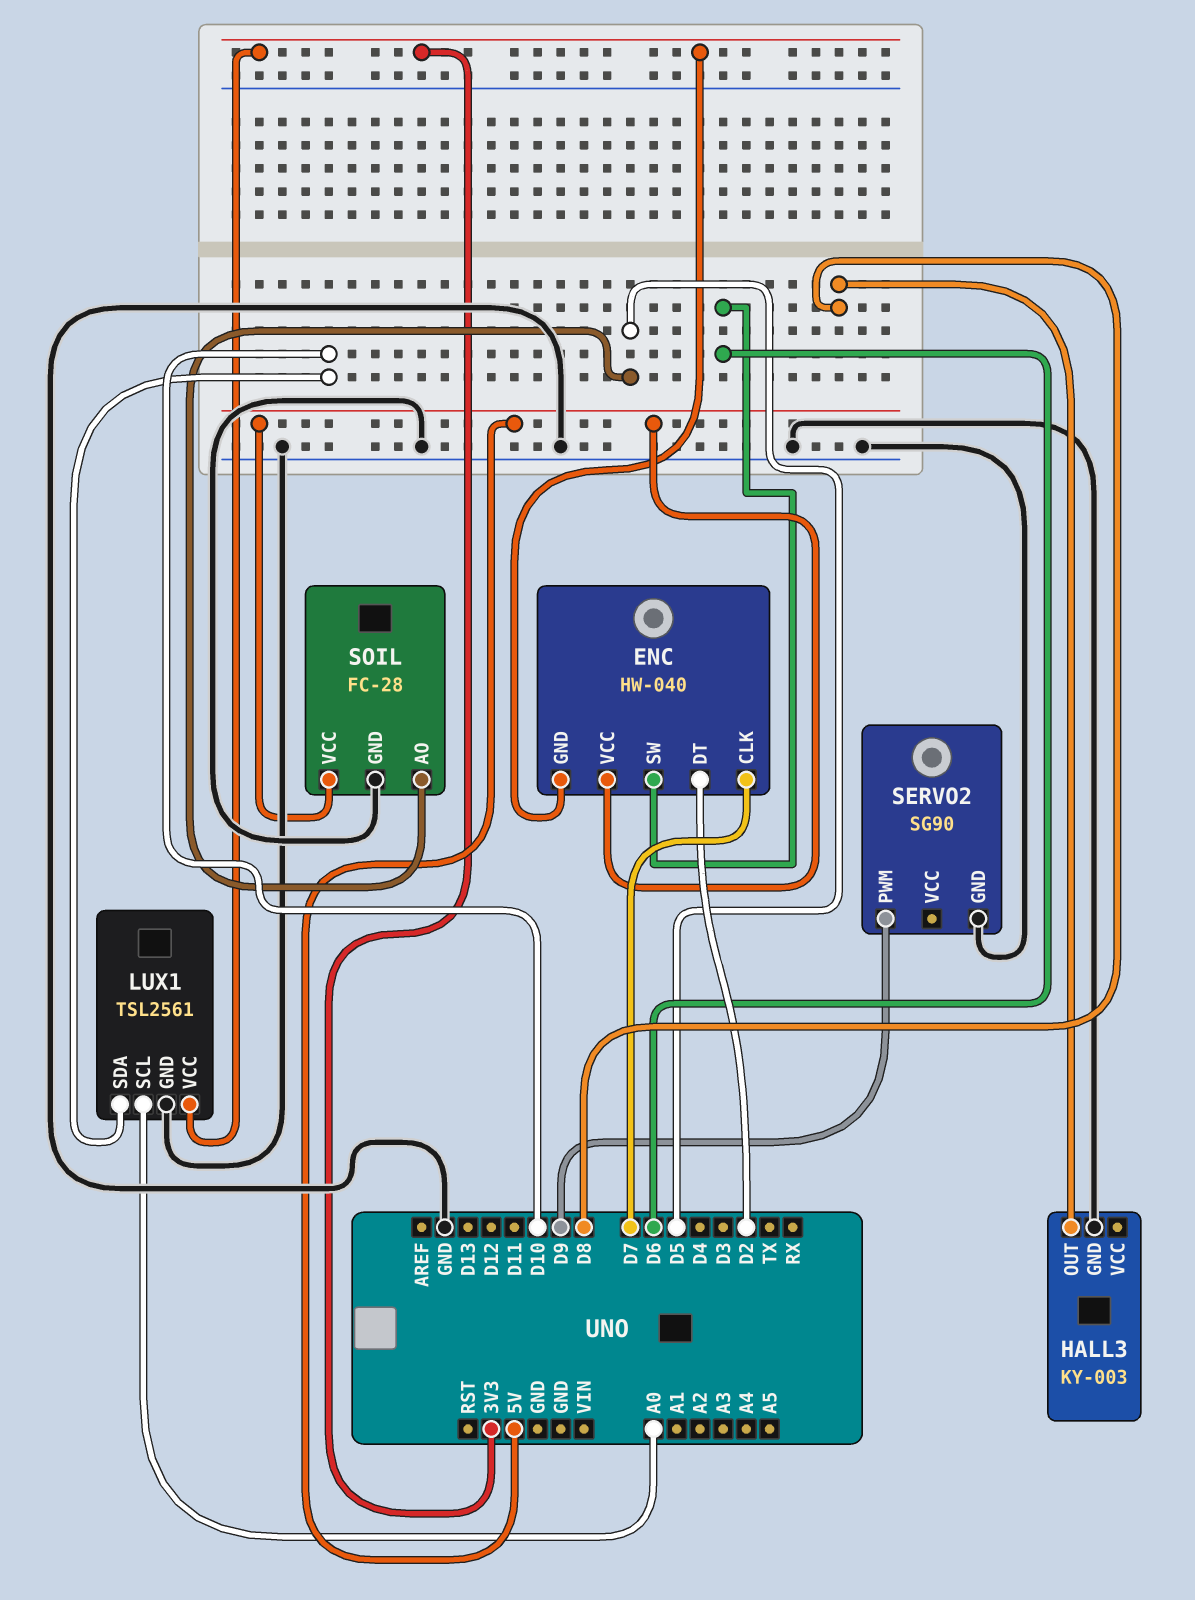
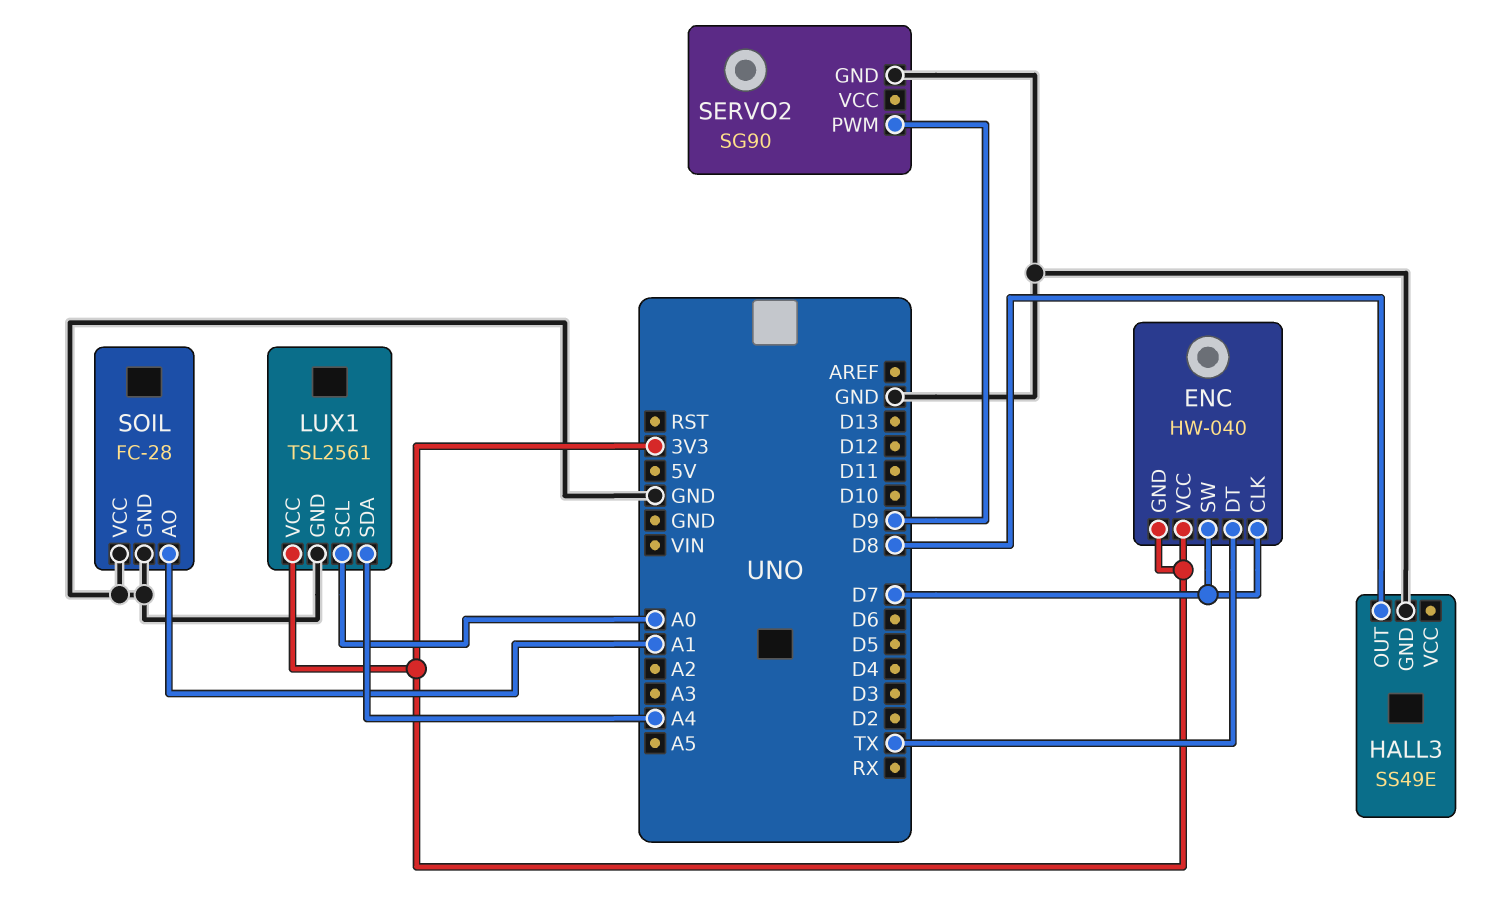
ENC pin DT: D2 -> TX
ENC pin SW: D6 -> D7
ENC pin VCC: 5V -> 3V3
HALL3: KY-003 -> SS49E
LUX1 pin SDA: D10 -> A4
SOIL pin AO: D5 -> A1
SOIL pin VCC: 5V -> GND

